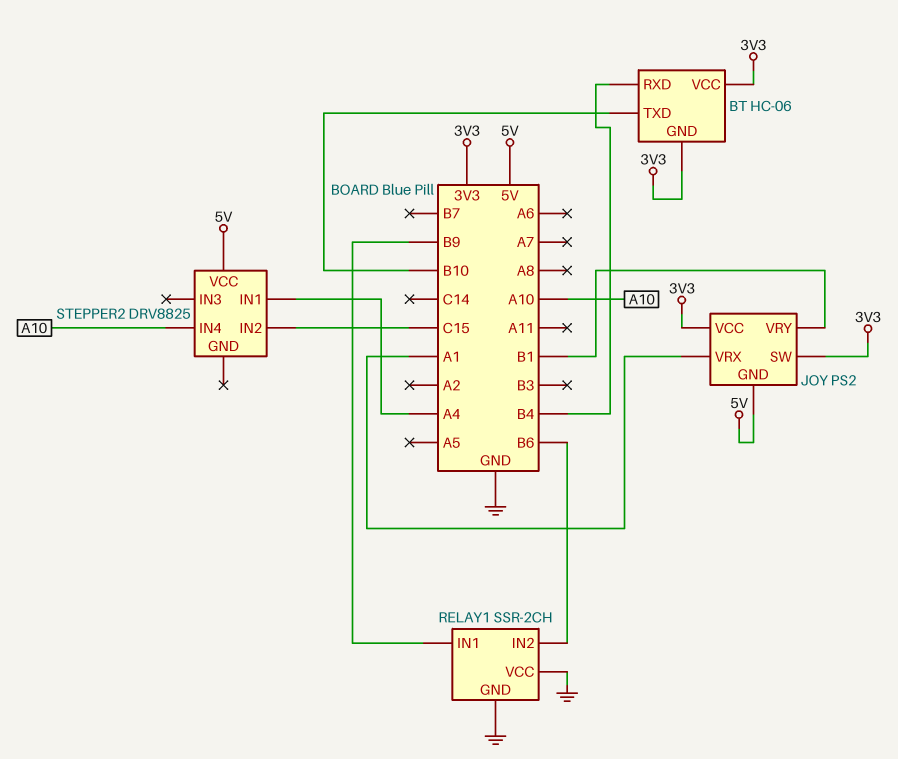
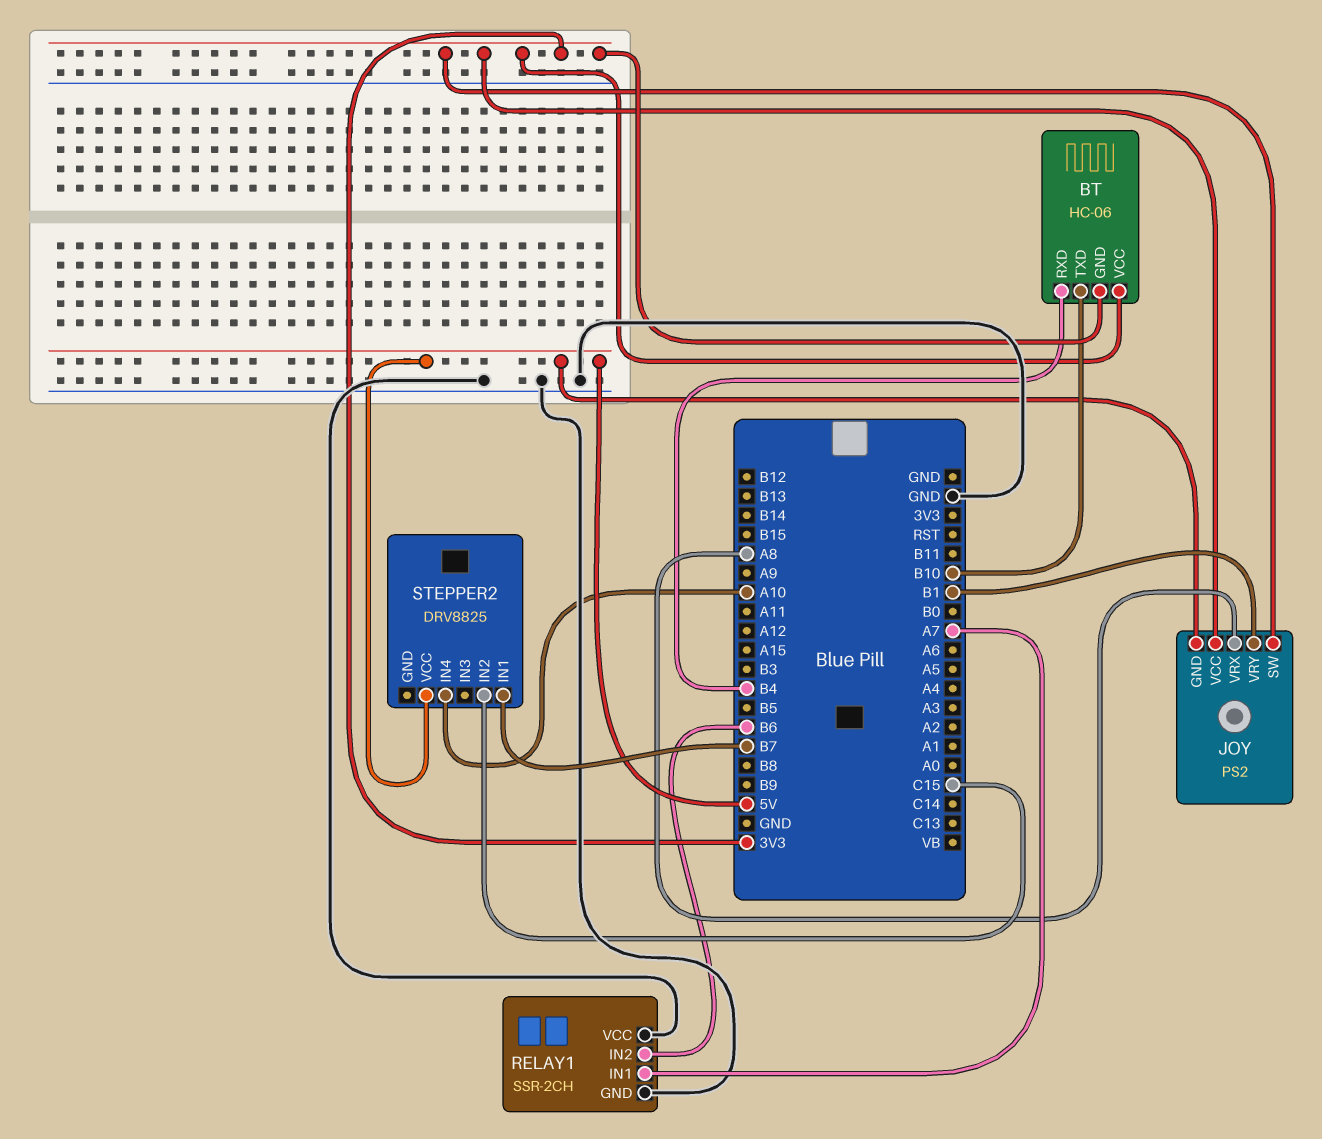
JOY pin VRX: A1 -> A8
RELAY1 pin IN1: B9 -> A7
STEPPER2 pin IN1: A4 -> B7

